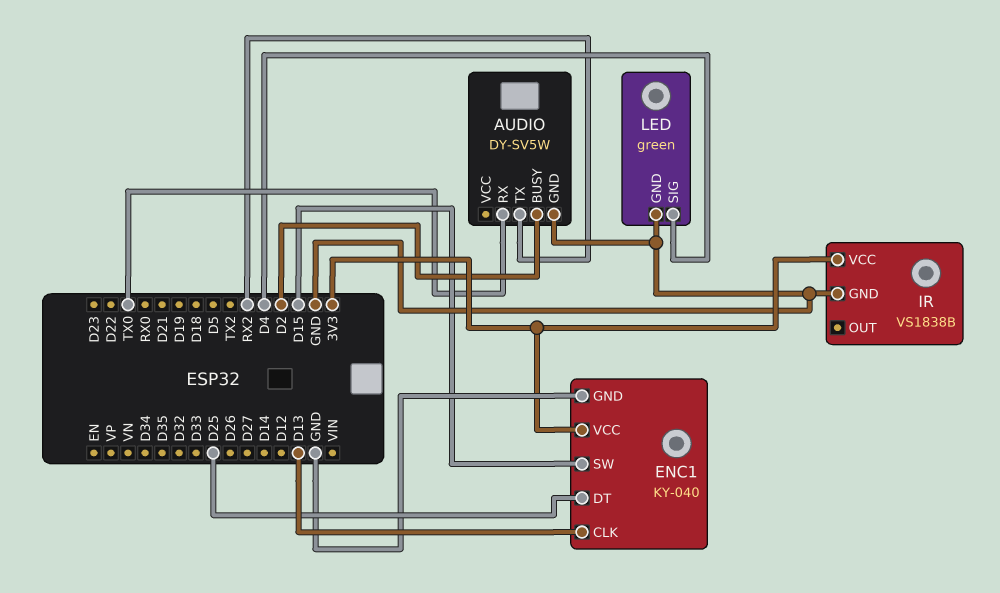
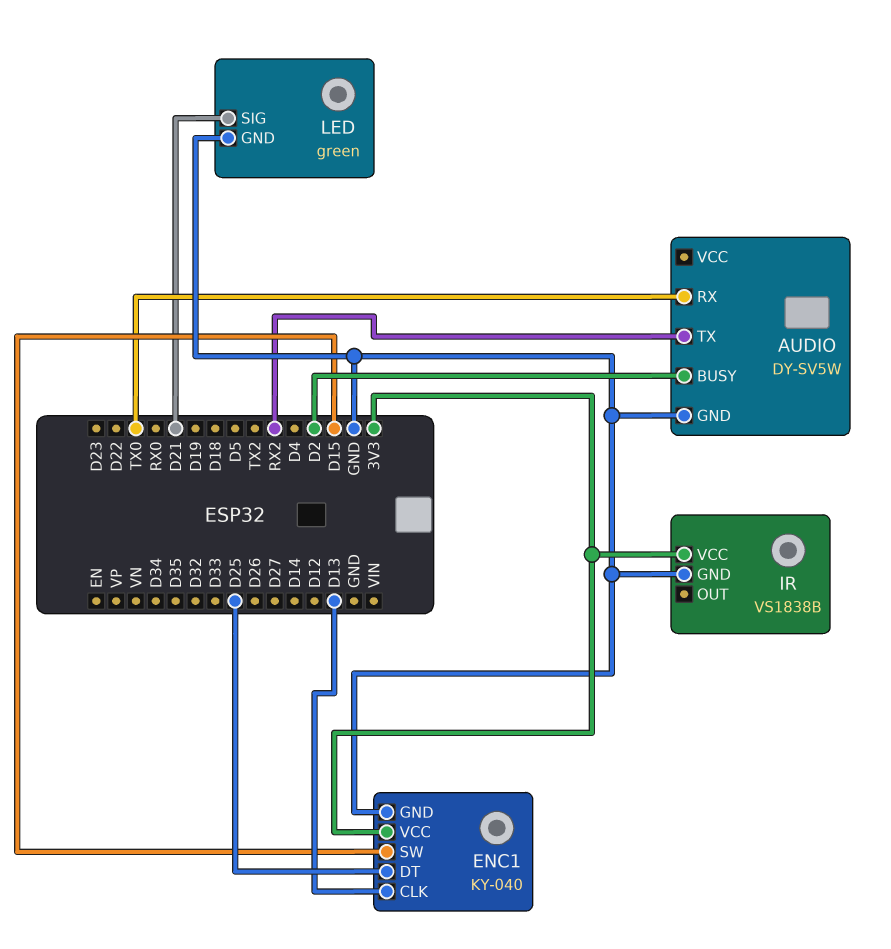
LED pin SIG: D4 -> D21

